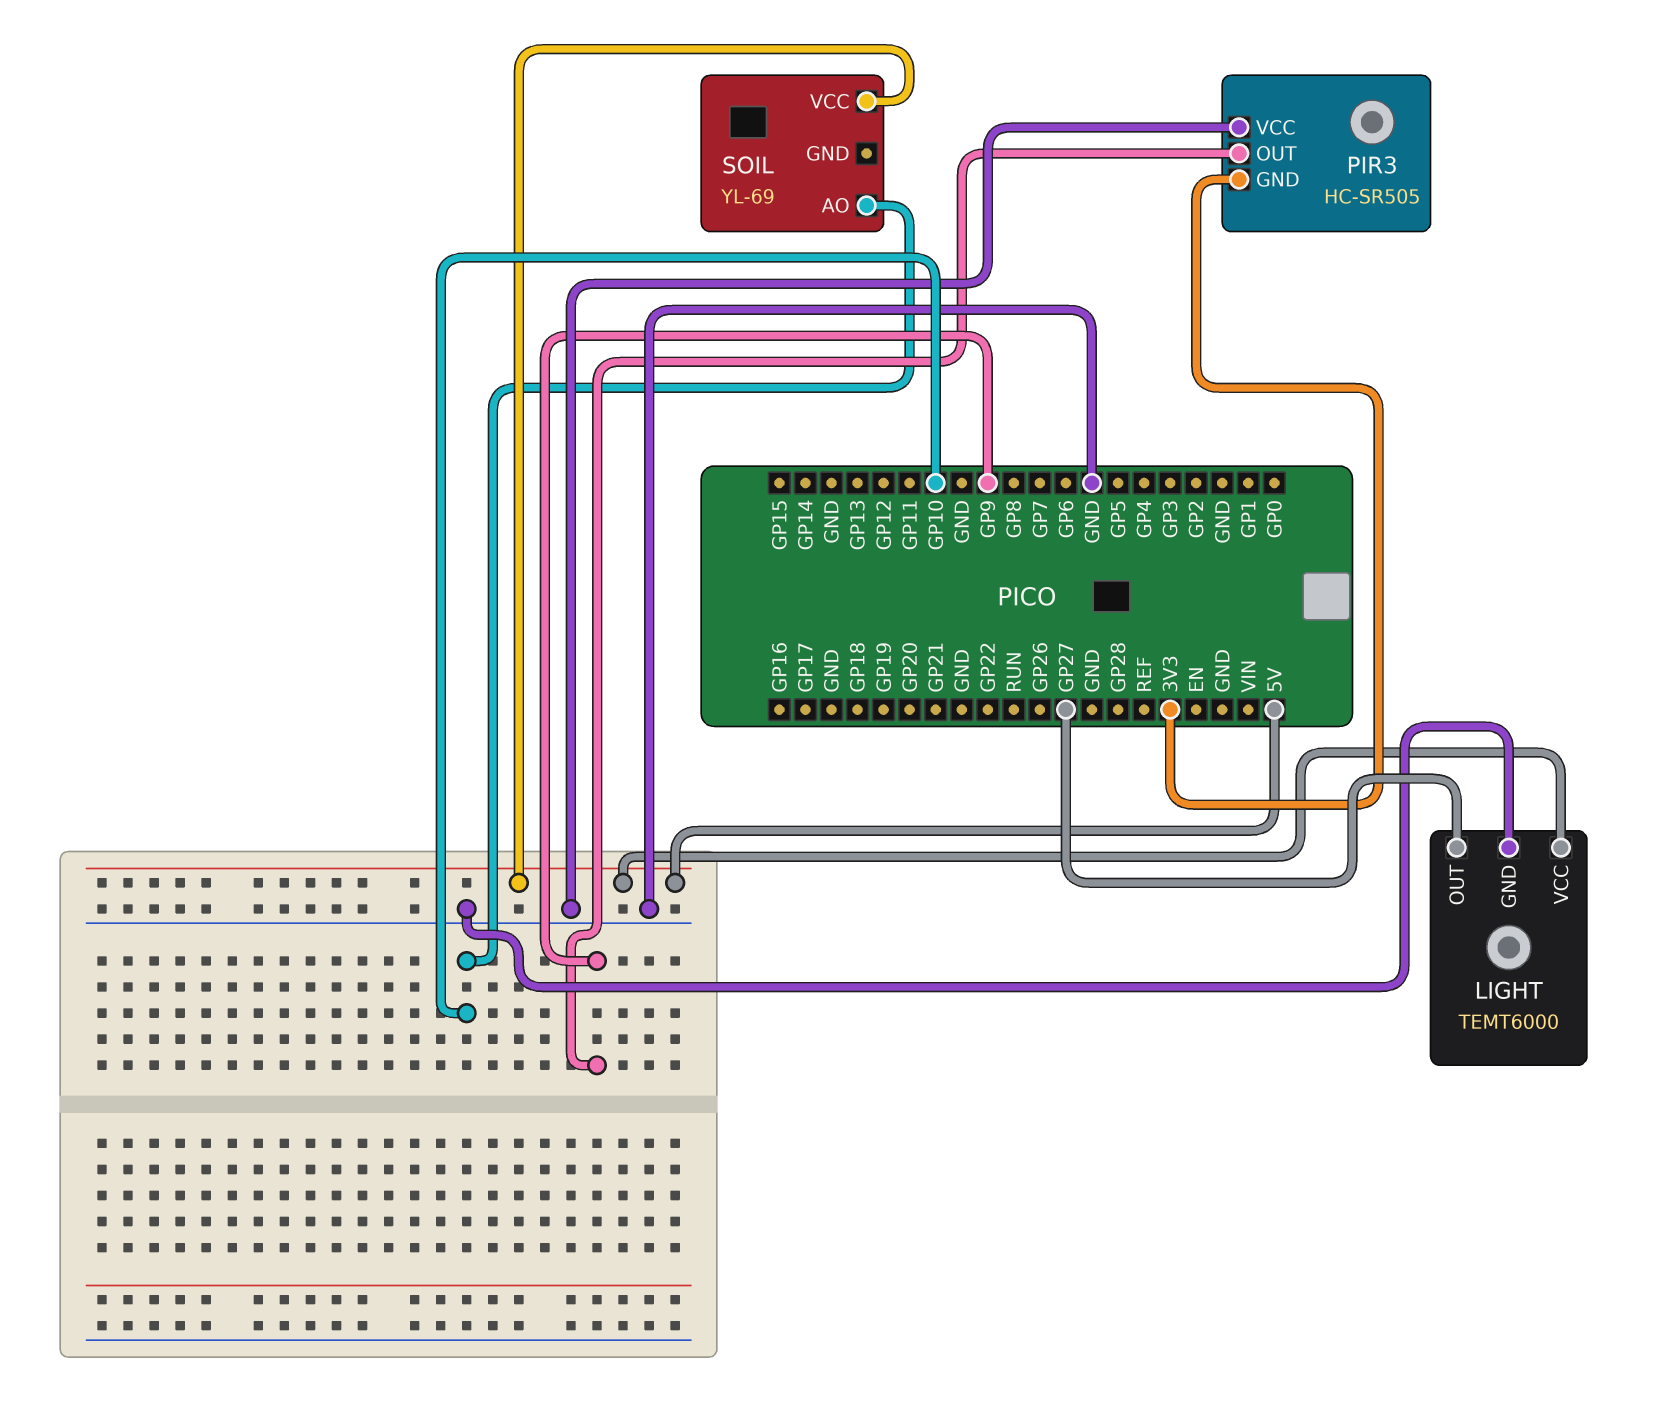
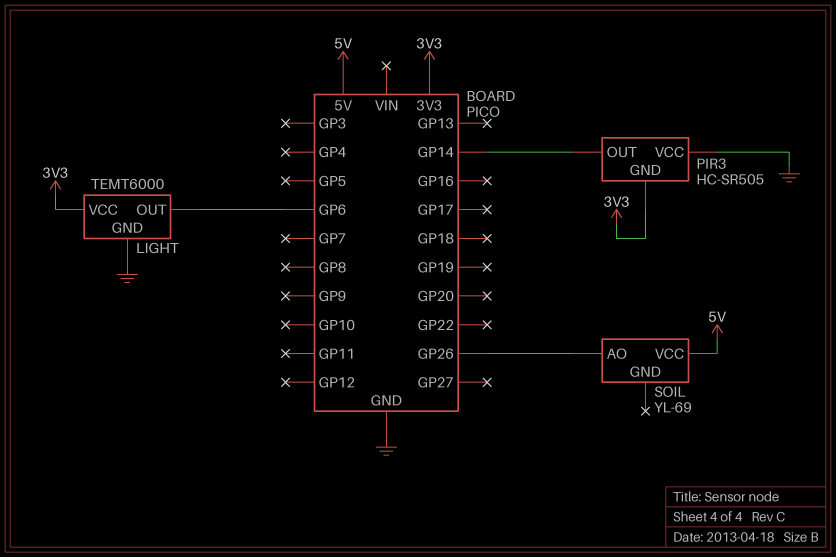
LIGHT pin OUT: GP27 -> GP6
LIGHT pin VCC: 5V -> 3V3
PIR3 pin OUT: GP9 -> GP14
SOIL pin AO: GP10 -> GP26

